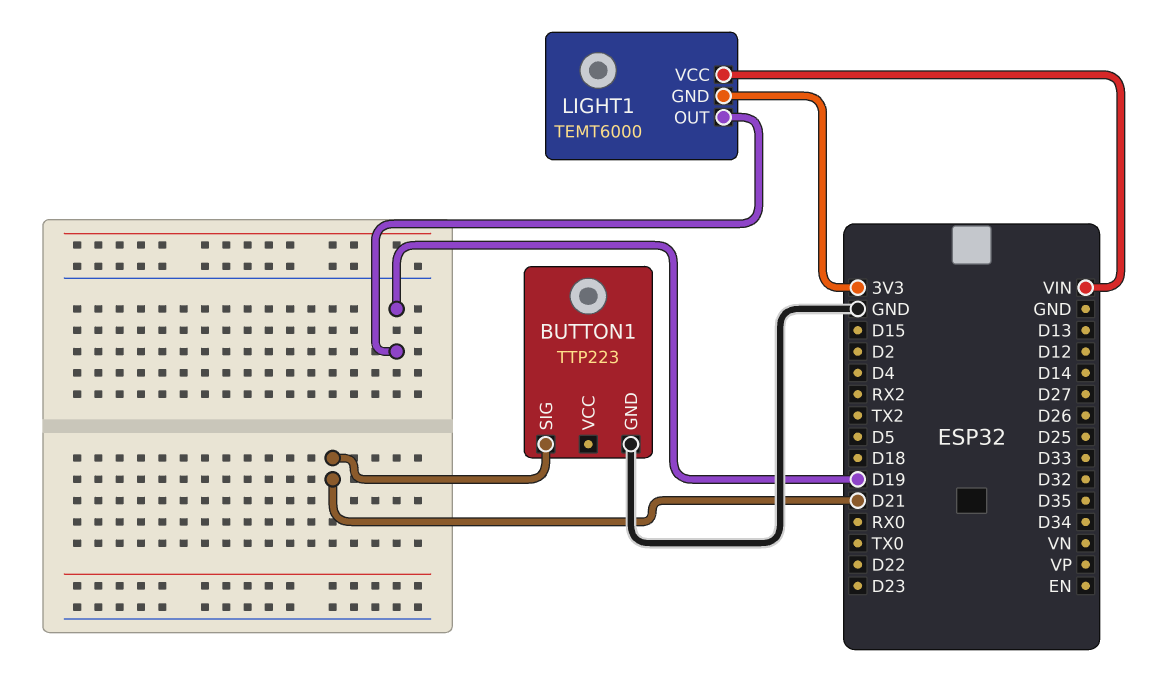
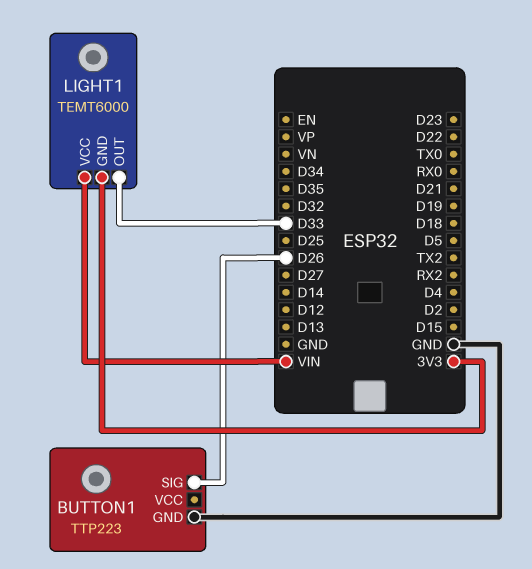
BUTTON1 pin SIG: D21 -> D26
LIGHT1 pin OUT: D19 -> D33

